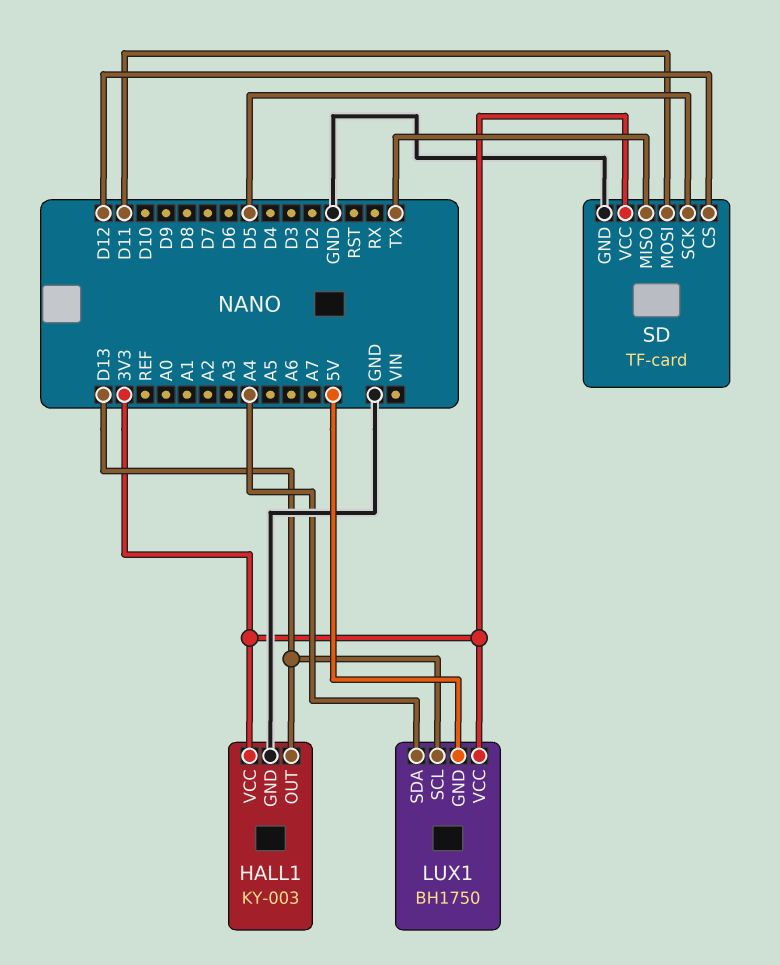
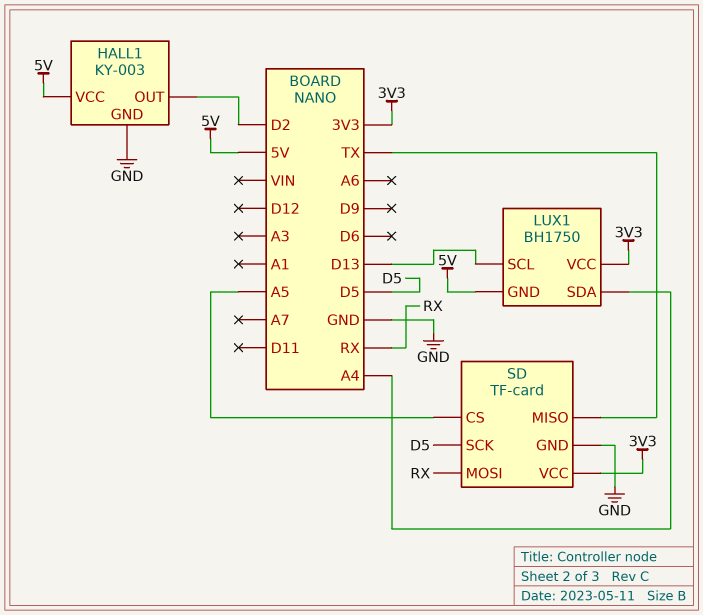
HALL1 pin OUT: D13 -> D2
HALL1 pin VCC: 3V3 -> 5V
SD pin CS: D12 -> A5
SD pin MOSI: D11 -> RX

